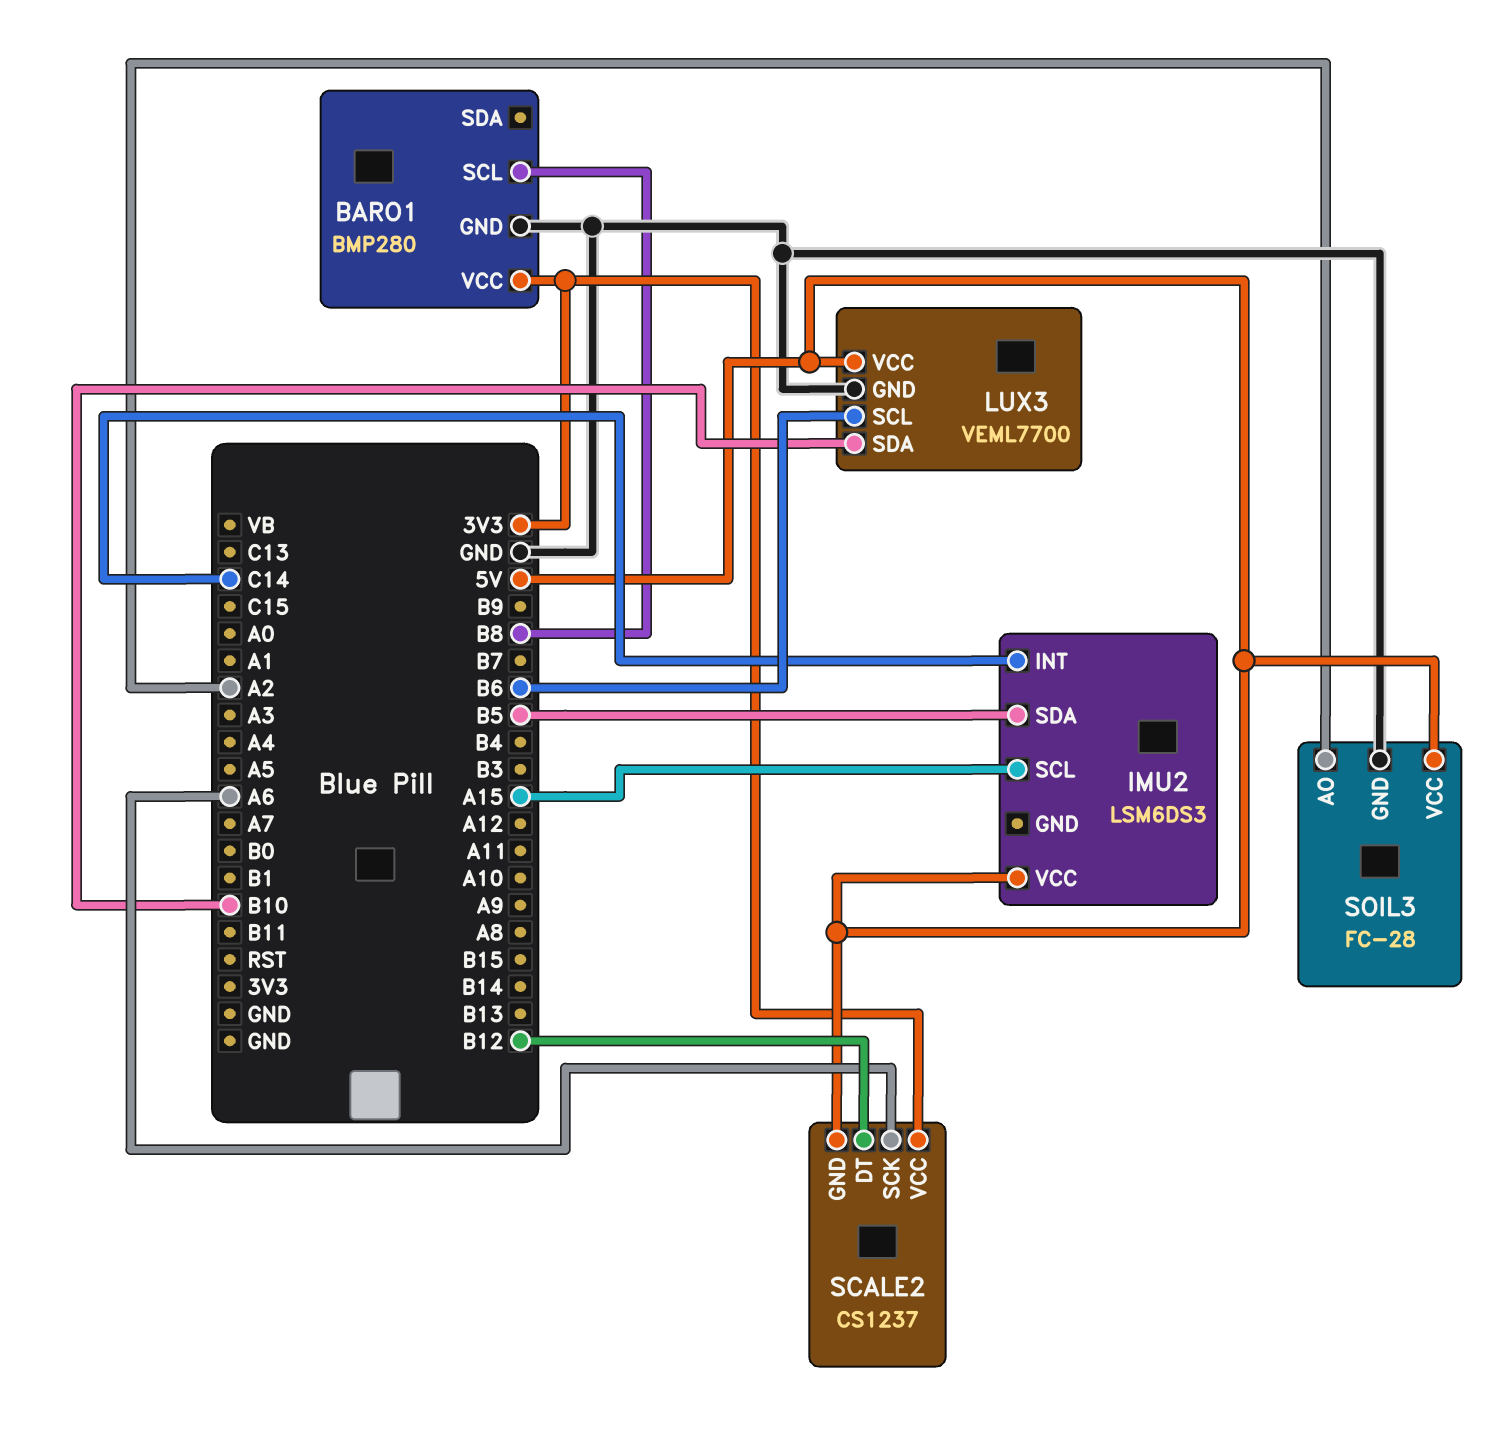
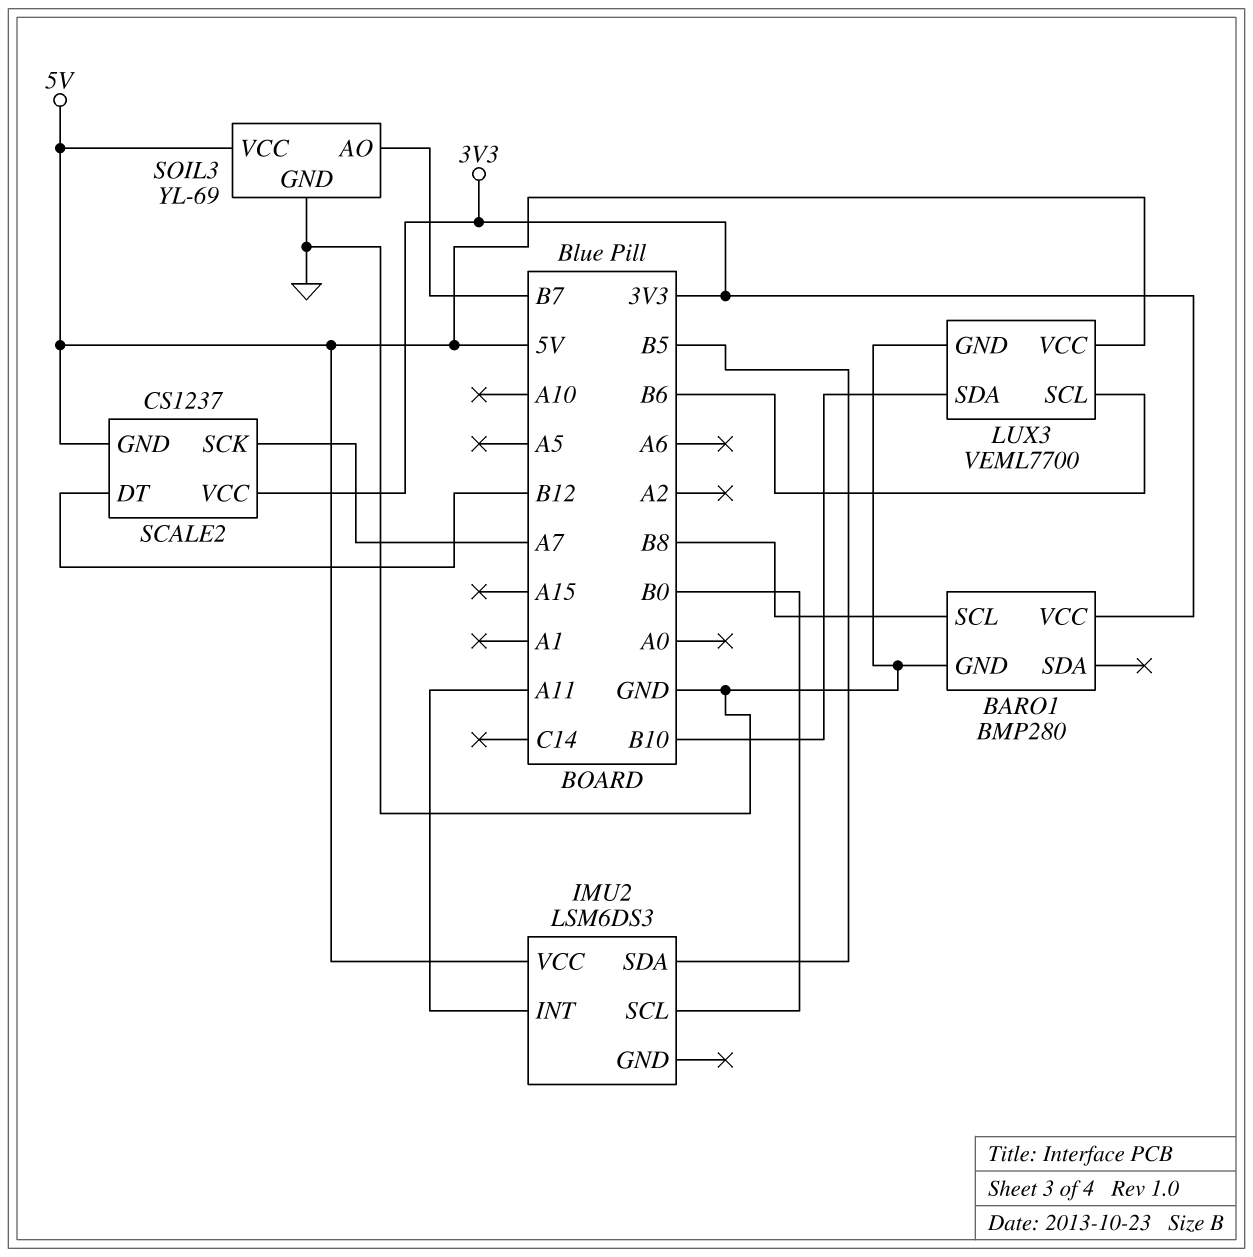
IMU2 pin INT: C14 -> A11
IMU2 pin SCL: A15 -> B0
SCALE2 pin SCK: A6 -> A7
SOIL3: FC-28 -> YL-69
SOIL3 pin AO: A2 -> B7

